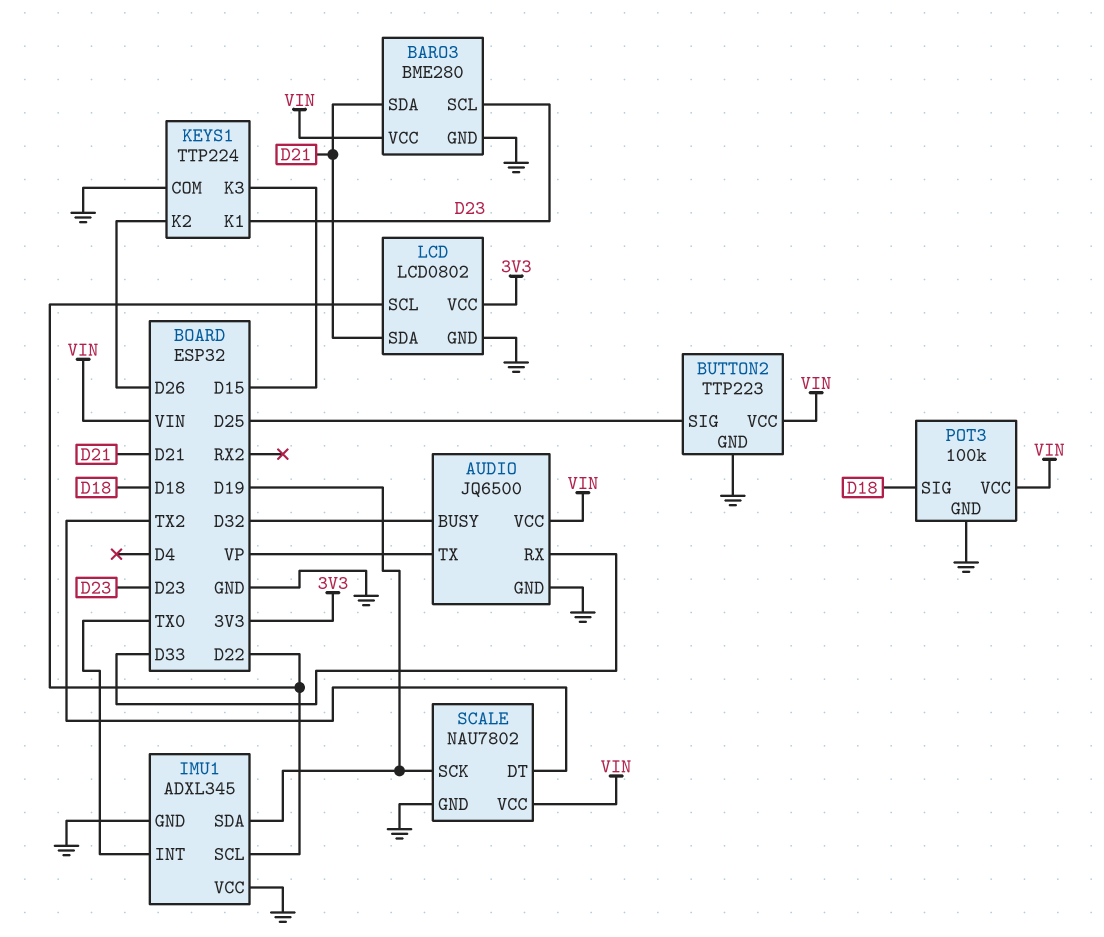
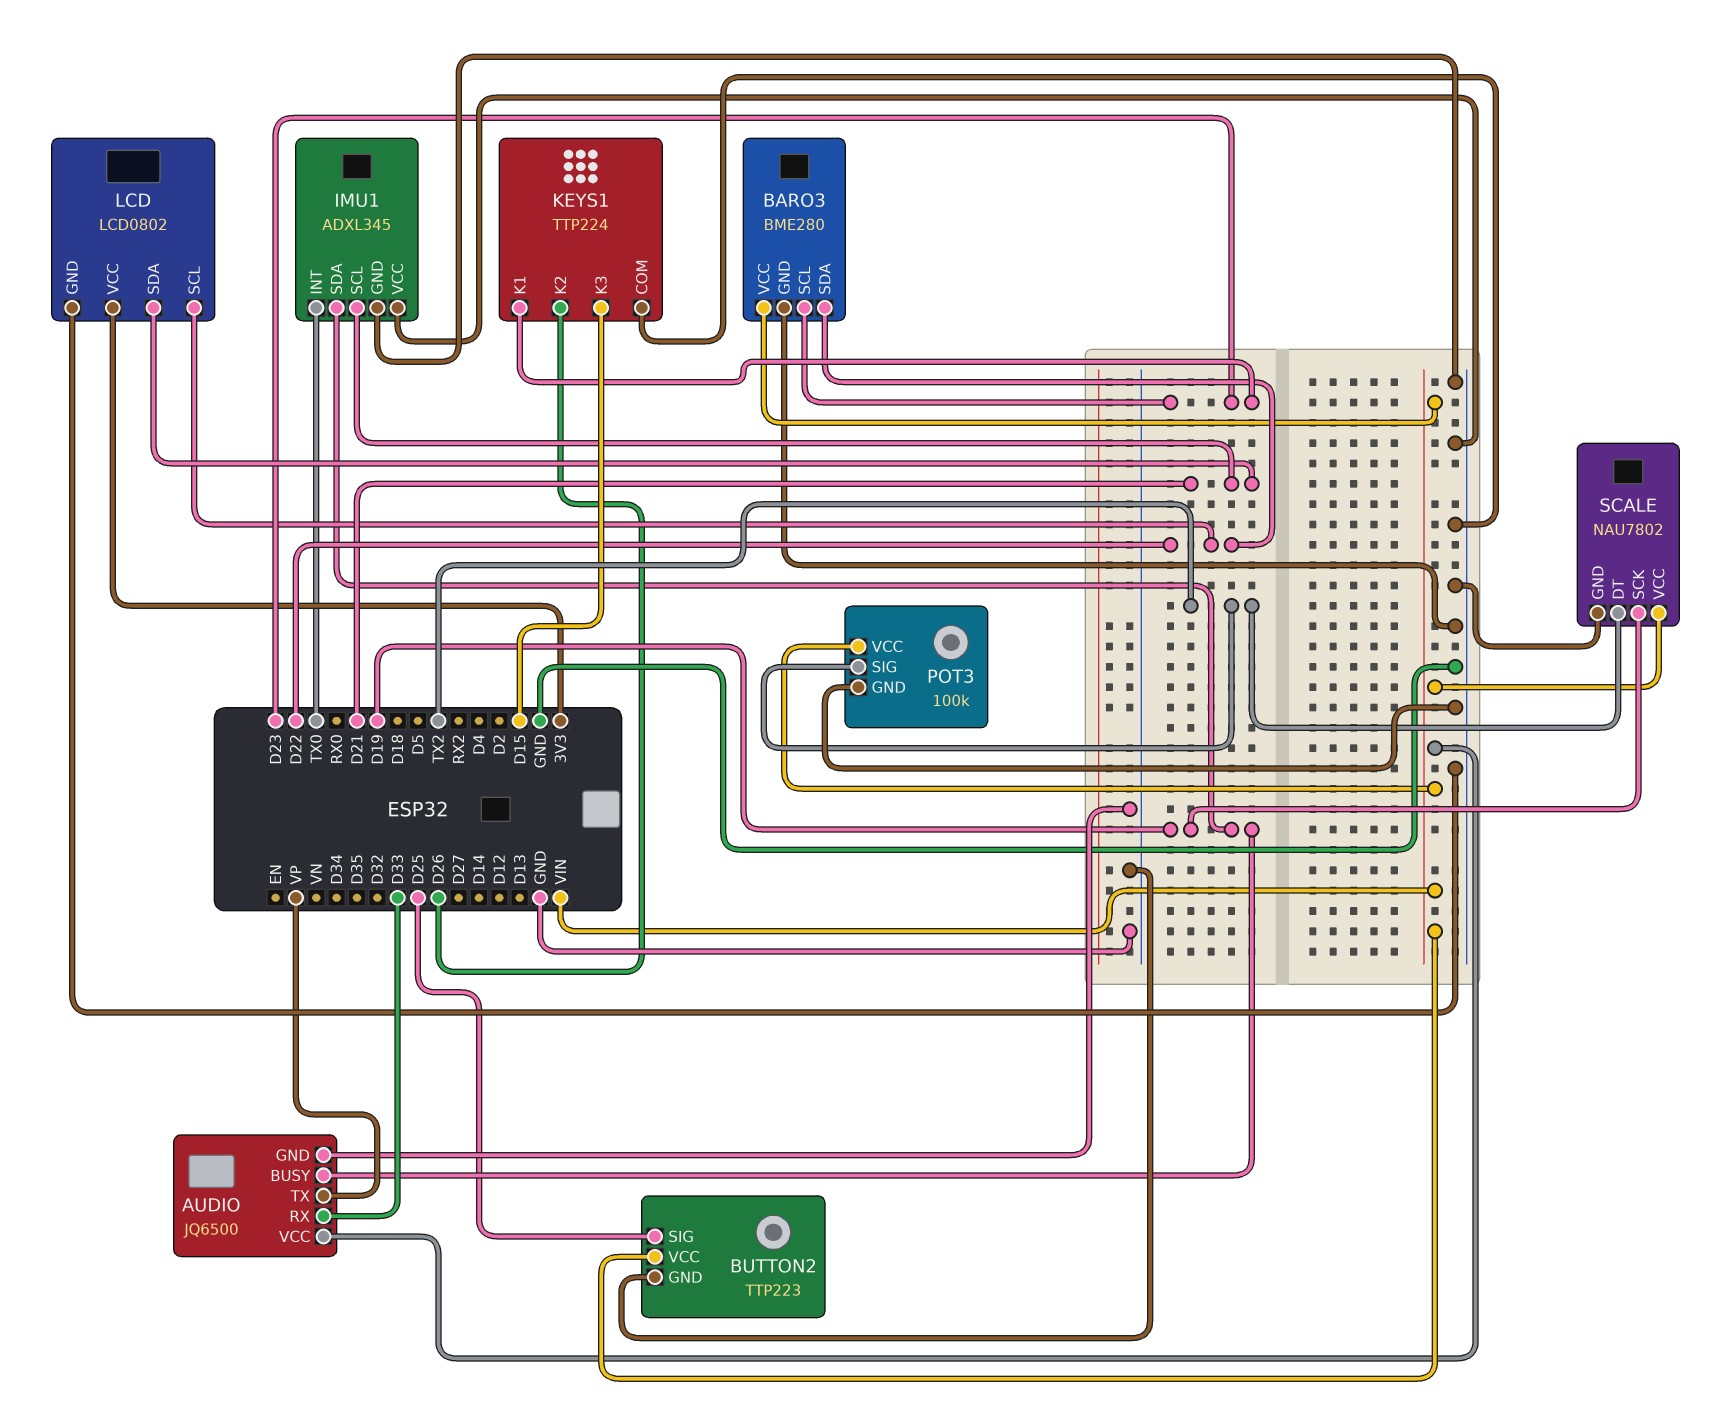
AUDIO pin BUSY: D32 -> D19
BARO3 pin SDA: D21 -> D22
IMU1 pin SCL: D22 -> D21
POT3 pin SIG: D18 -> TX2

